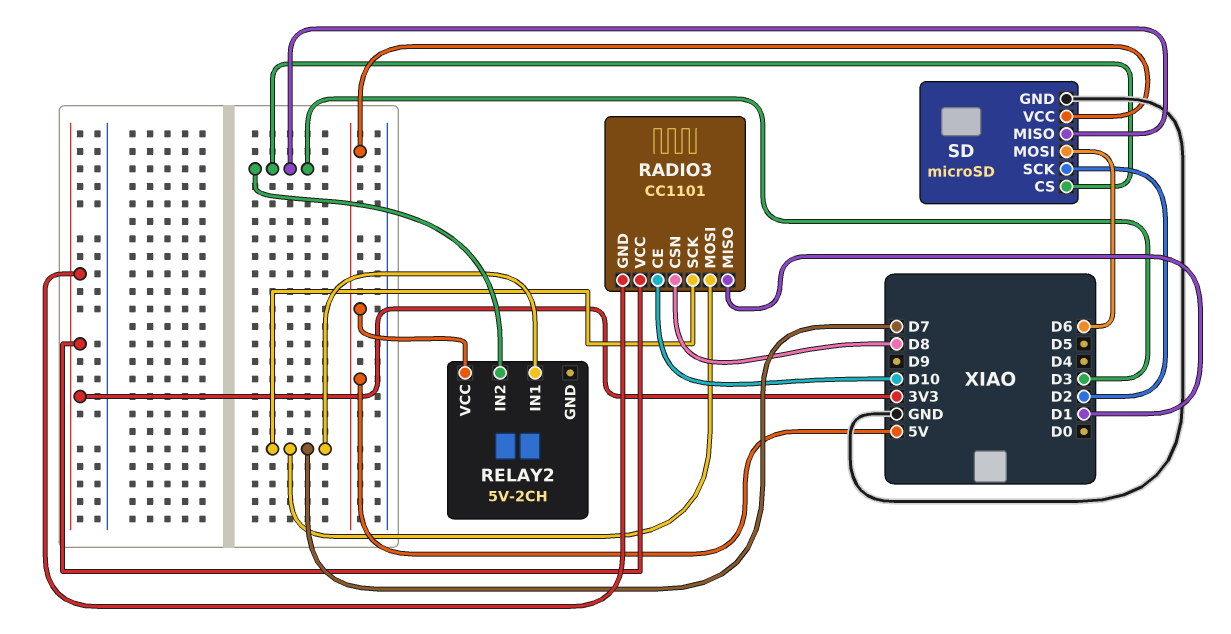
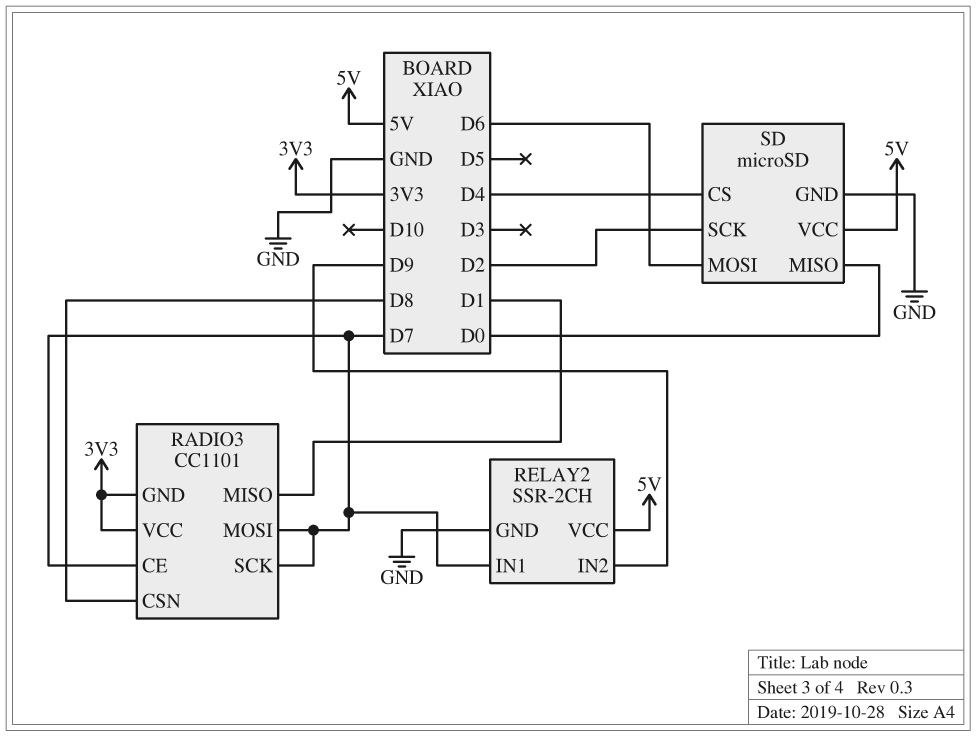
RADIO3 pin CE: D10 -> D7
RELAY2: 5V-2CH -> SSR-2CH
RELAY2 pin GND: none -> GND
RELAY2 pin IN2: D3 -> D9
SD pin CS: D3 -> D4
SD pin MISO: D3 -> D0

